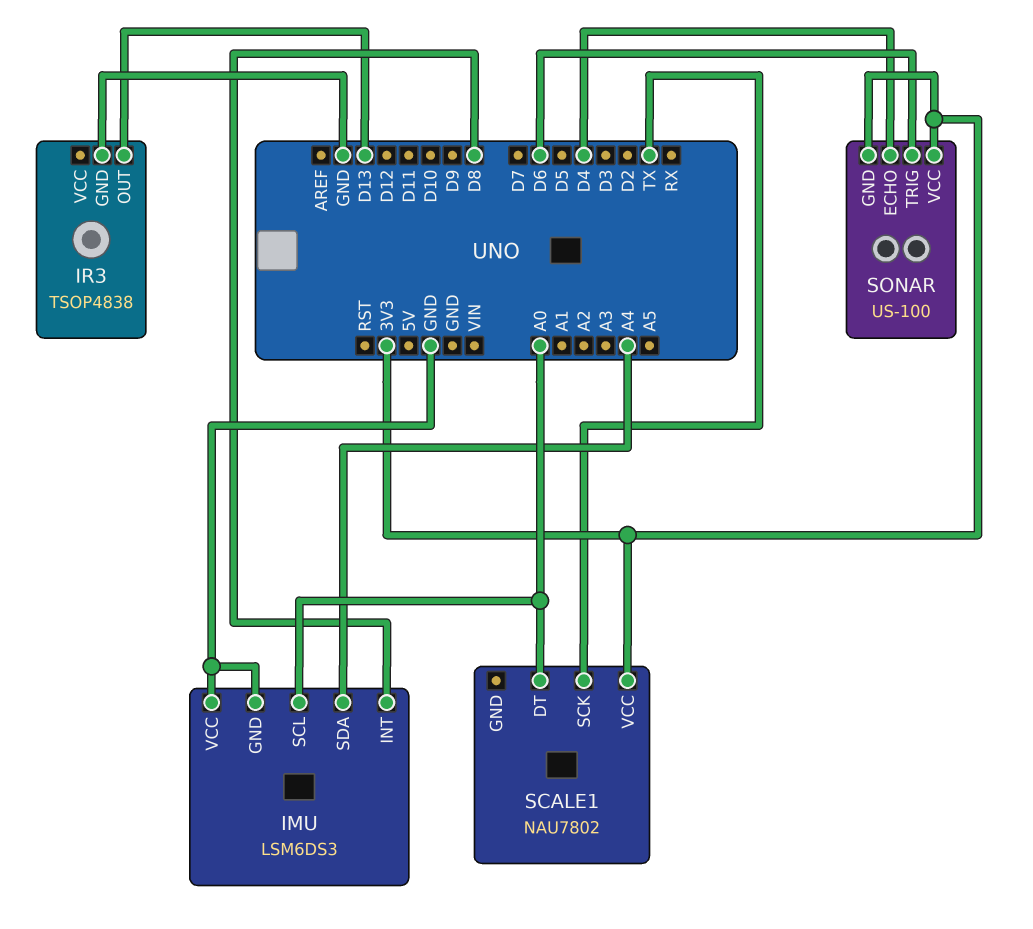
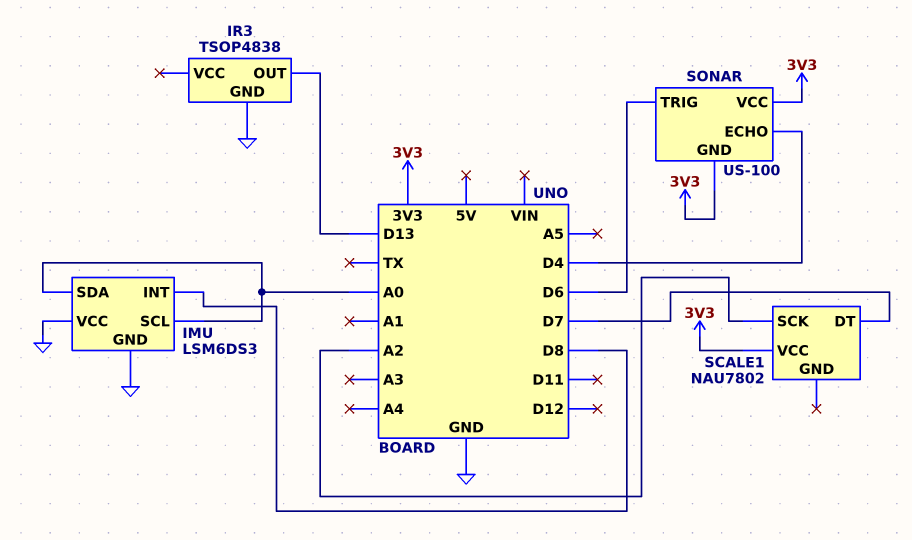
IMU pin SDA: A4 -> A0
SCALE1 pin DT: A0 -> D7
SCALE1 pin SCK: TX -> A2

